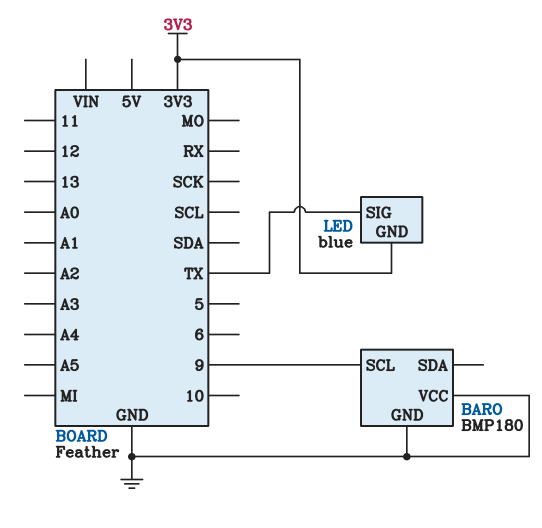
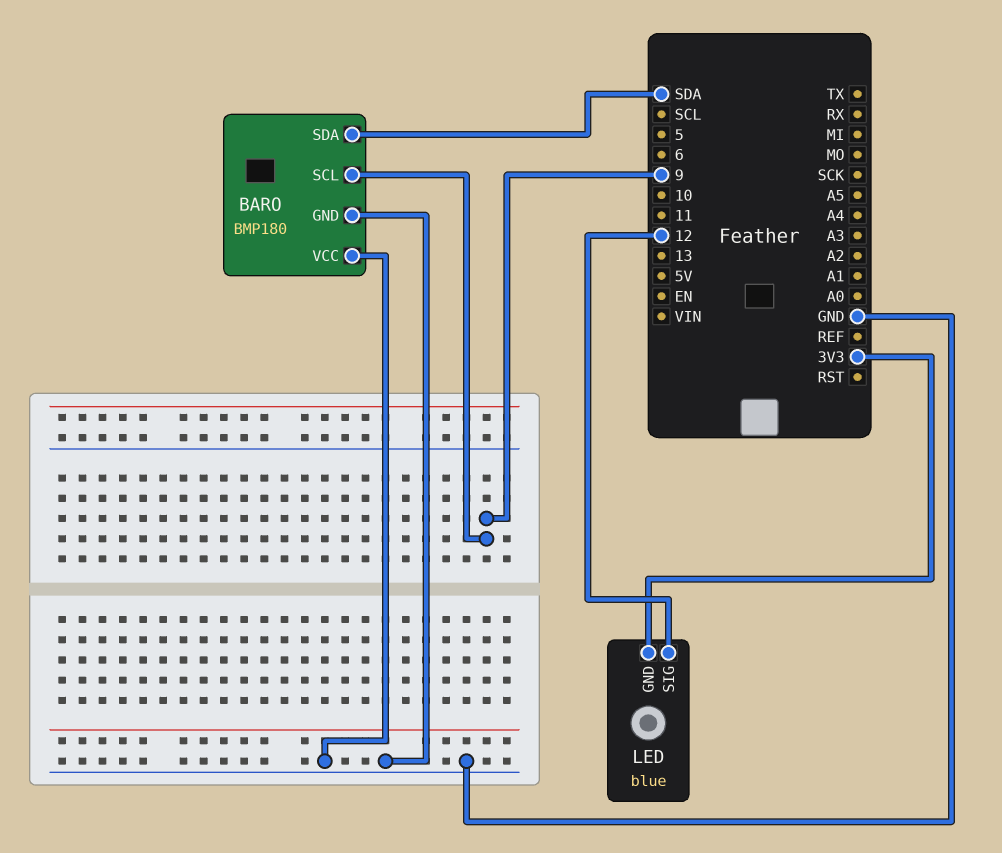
BARO pin SDA: none -> SDA
LED pin SIG: TX -> 12

